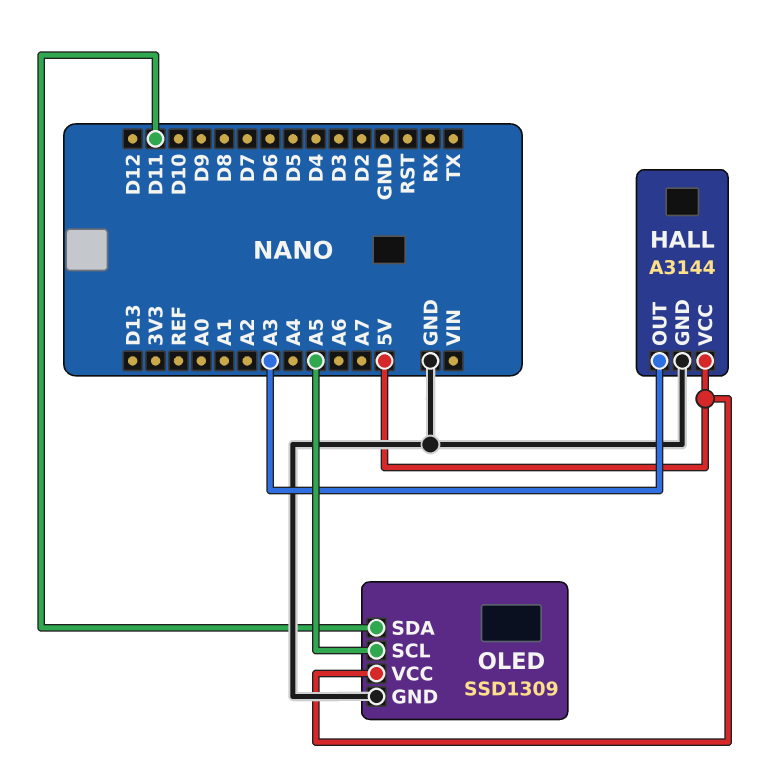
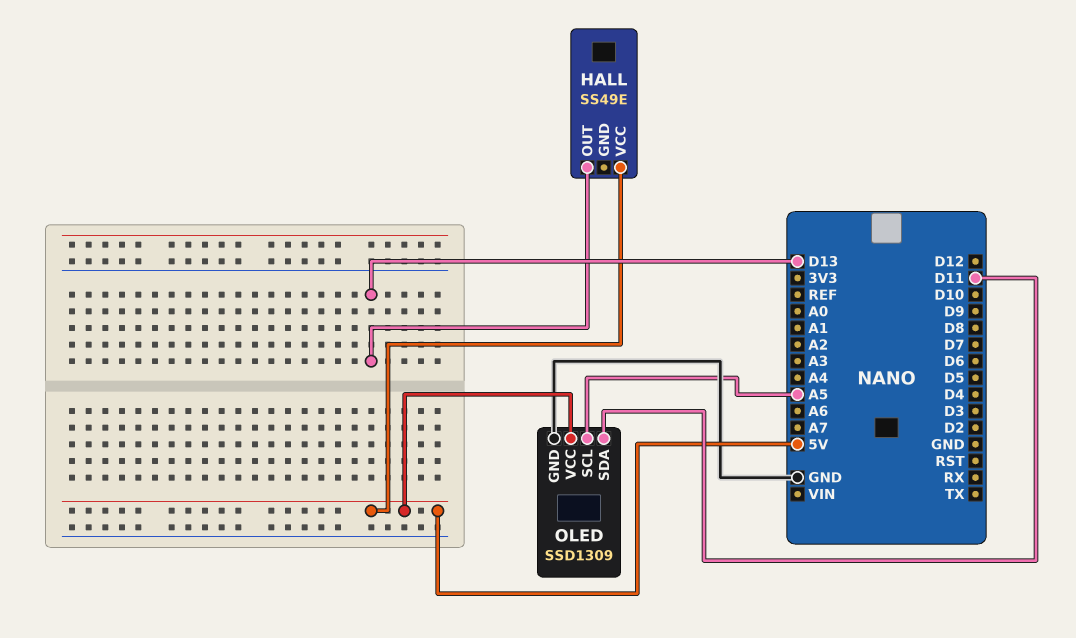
HALL: A3144 -> SS49E
HALL pin GND: GND -> none
HALL pin OUT: A3 -> D13

